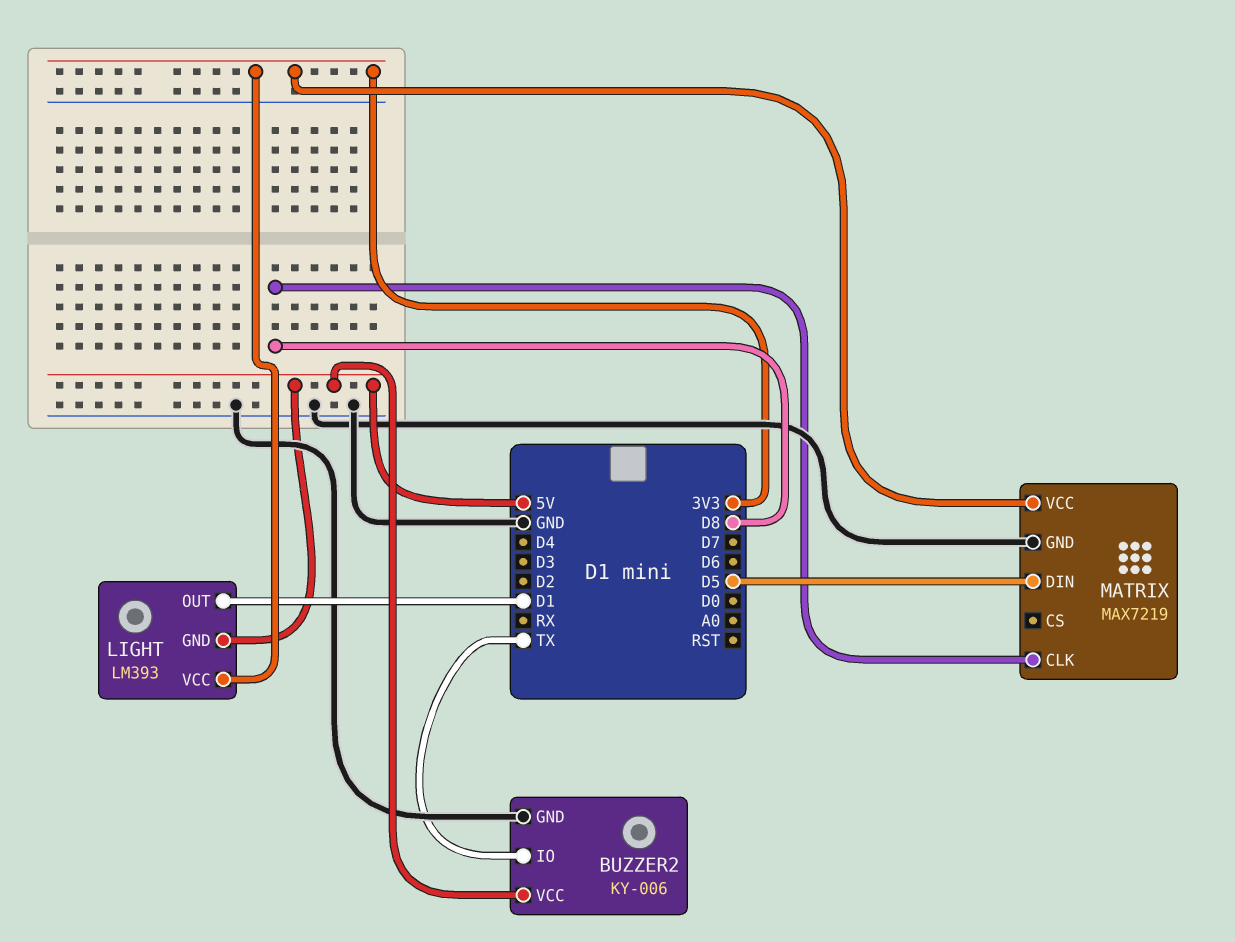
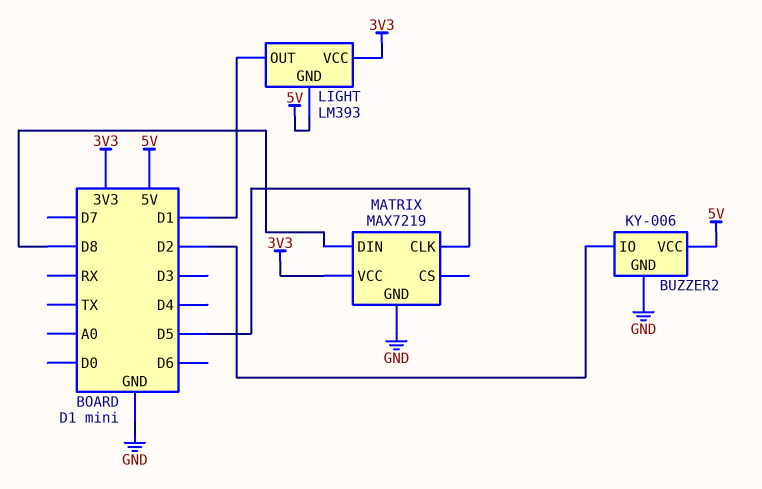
BUZZER2 pin IO: TX -> D2
MATRIX pin CLK: D8 -> D5
MATRIX pin DIN: D5 -> D8

